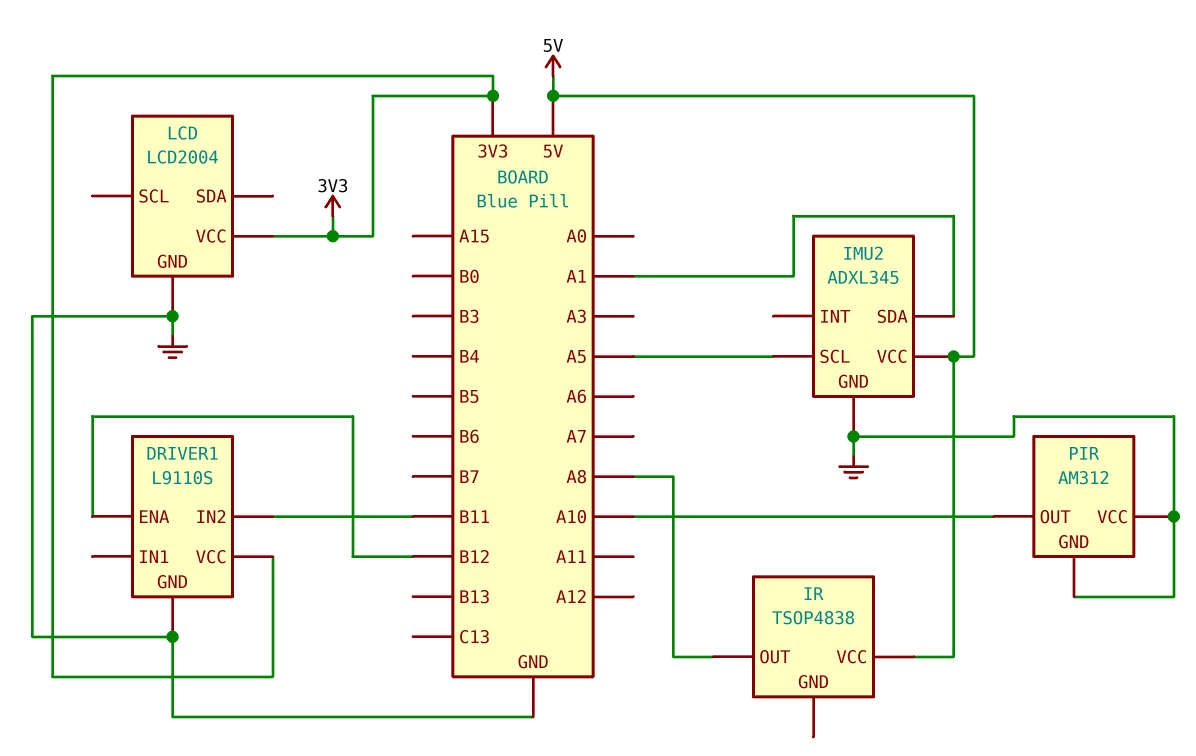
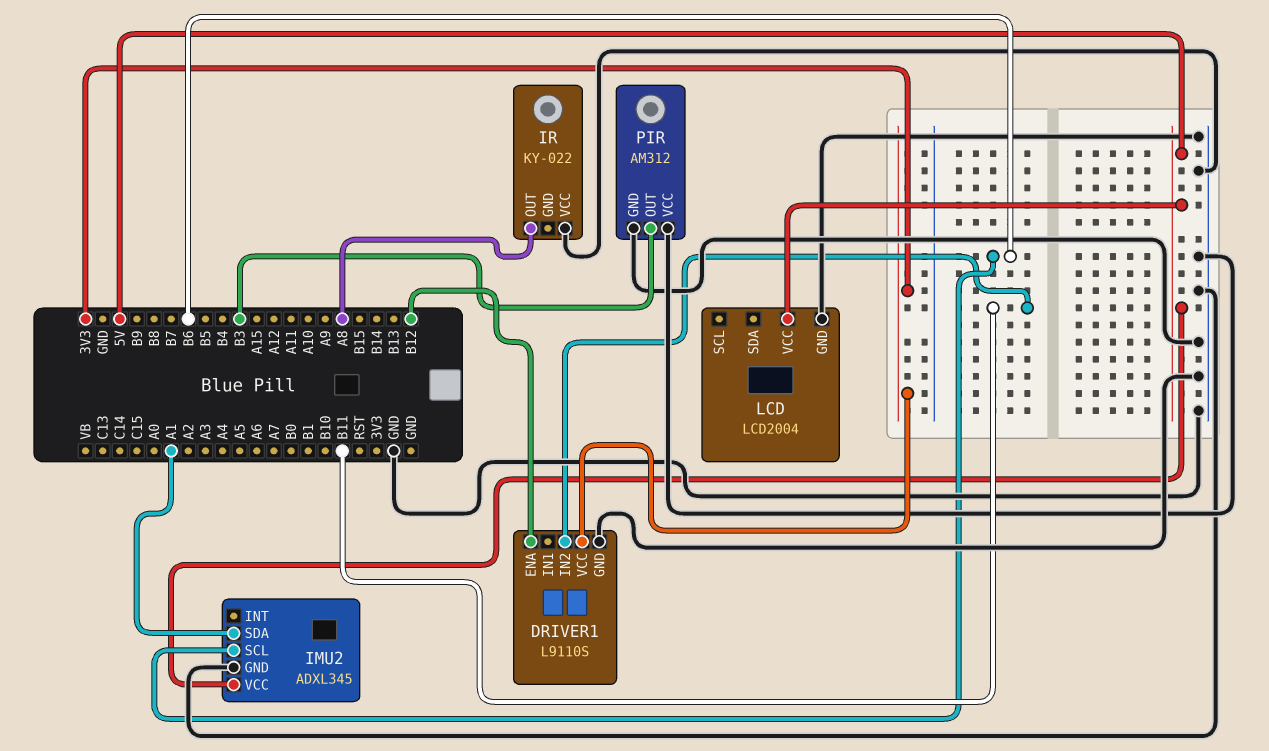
IMU2 pin SCL: A5 -> B6
IR: TSOP4838 -> KY-022
IR pin VCC: 5V -> GND
LCD pin VCC: 3V3 -> 5V
PIR pin OUT: A10 -> B3

